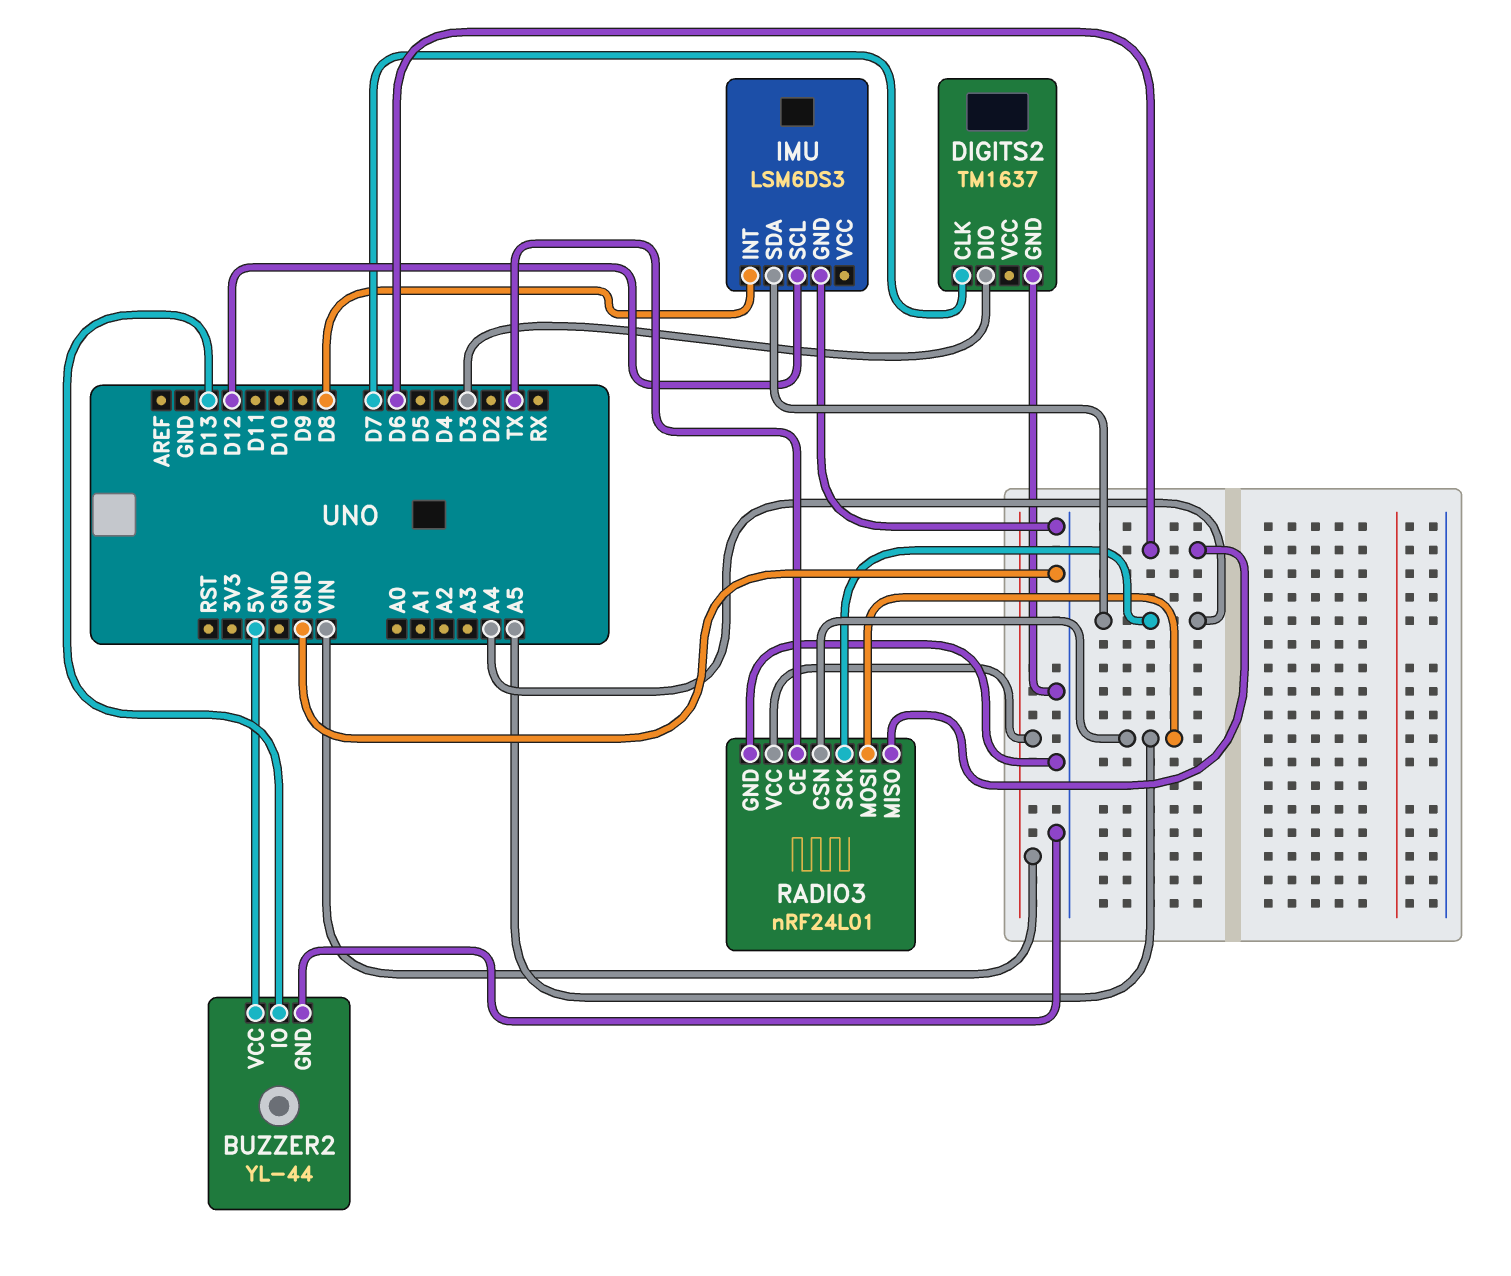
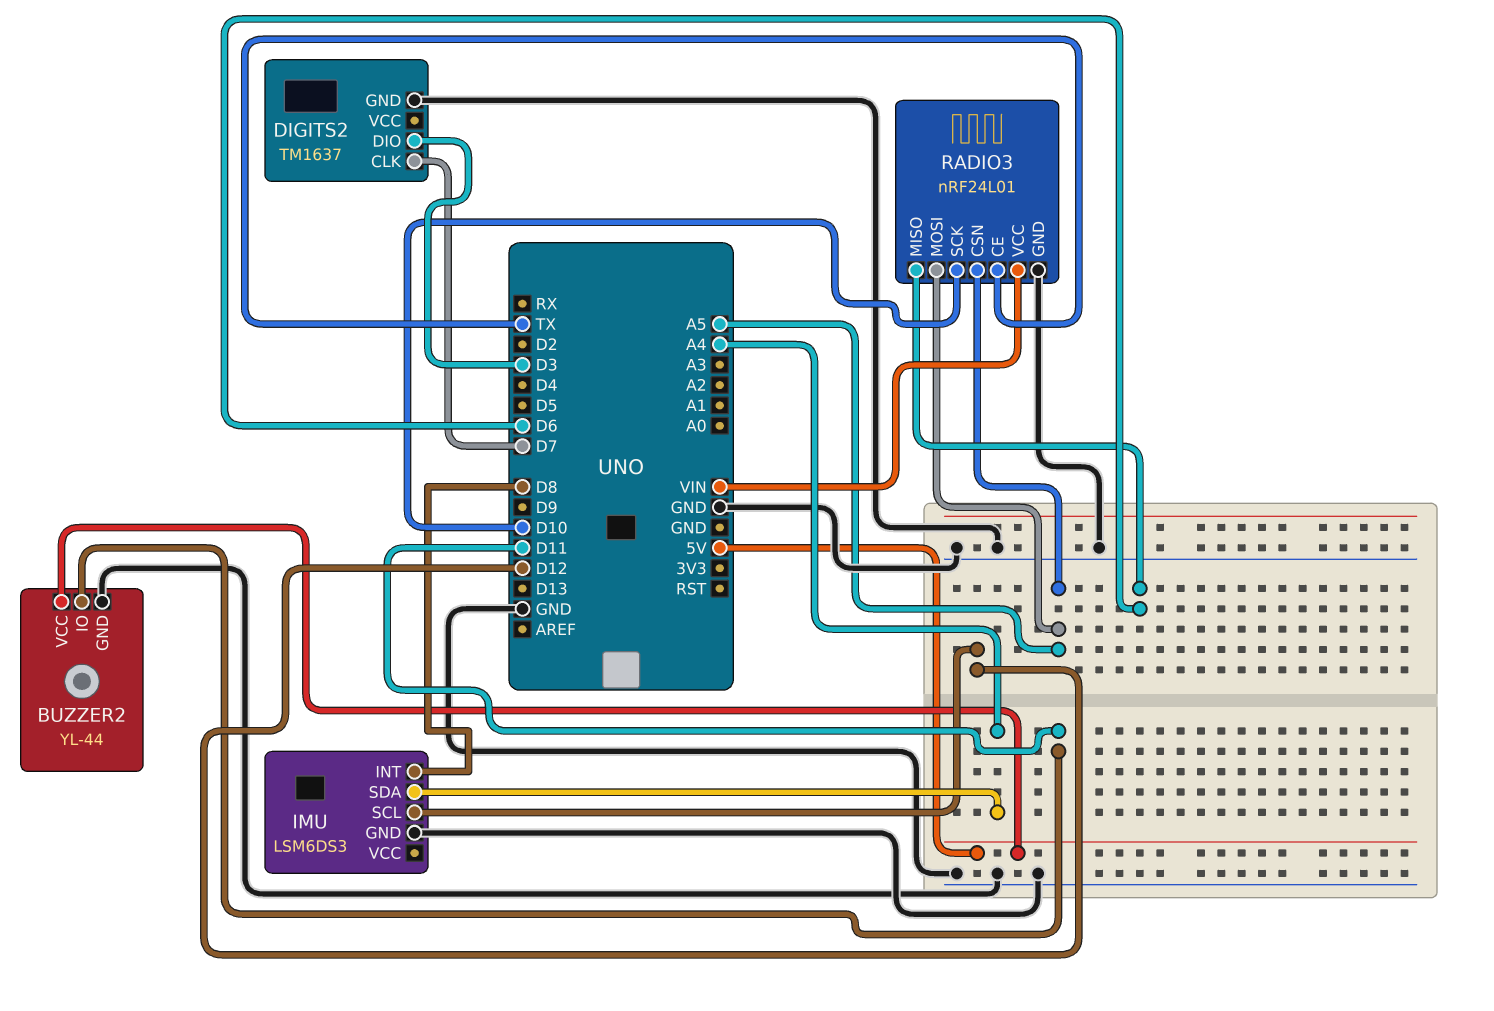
BUZZER2 pin IO: D13 -> D11
RADIO3 pin SCK: A4 -> D10

